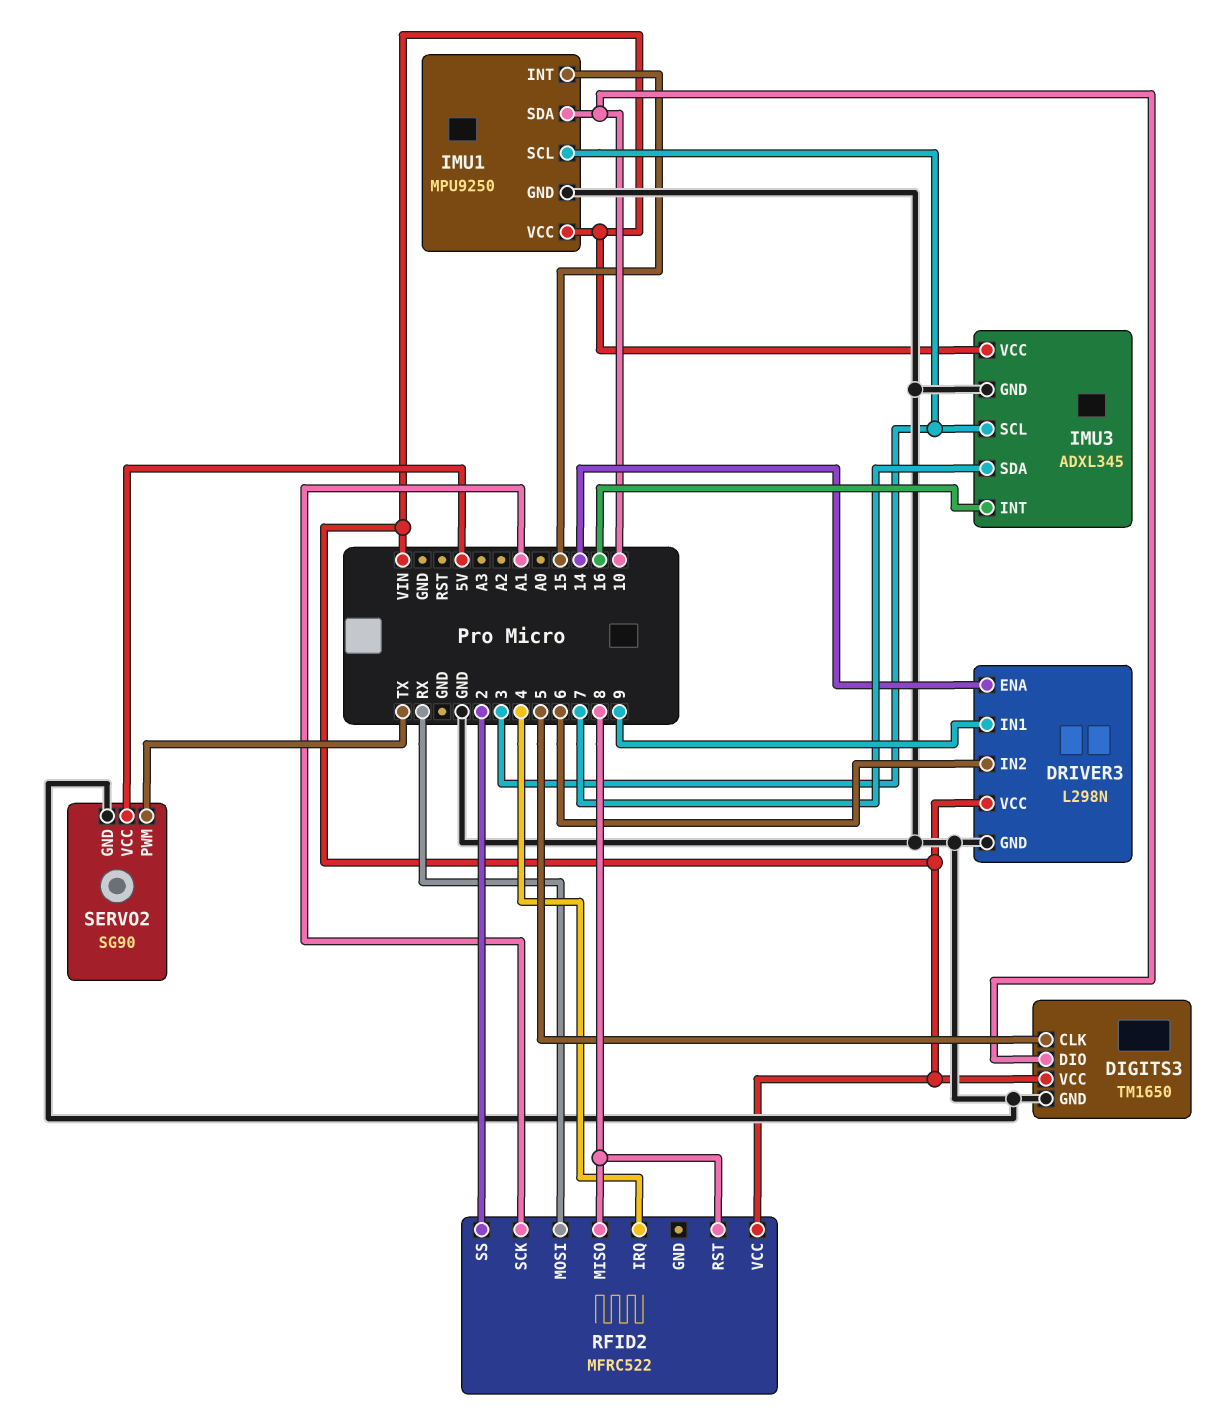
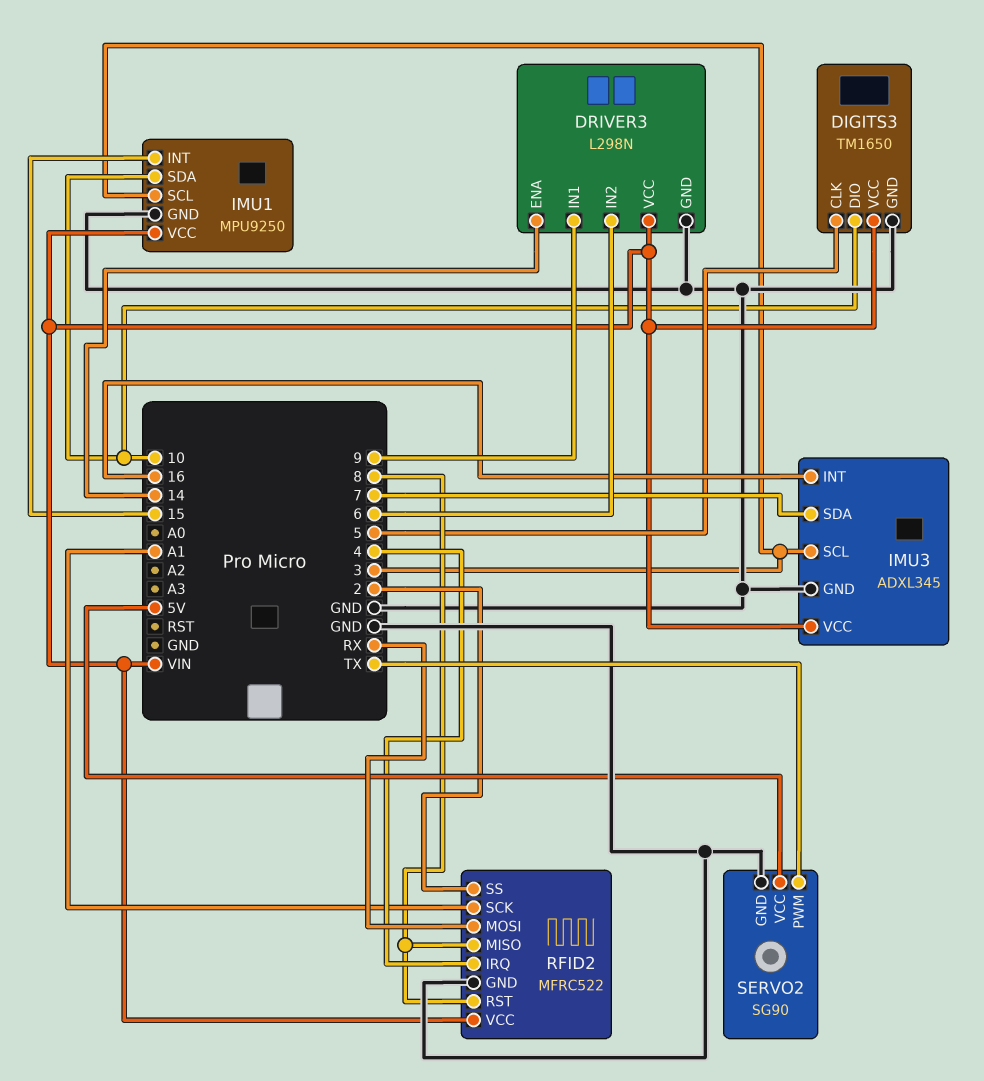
RFID2 pin GND: none -> GND

